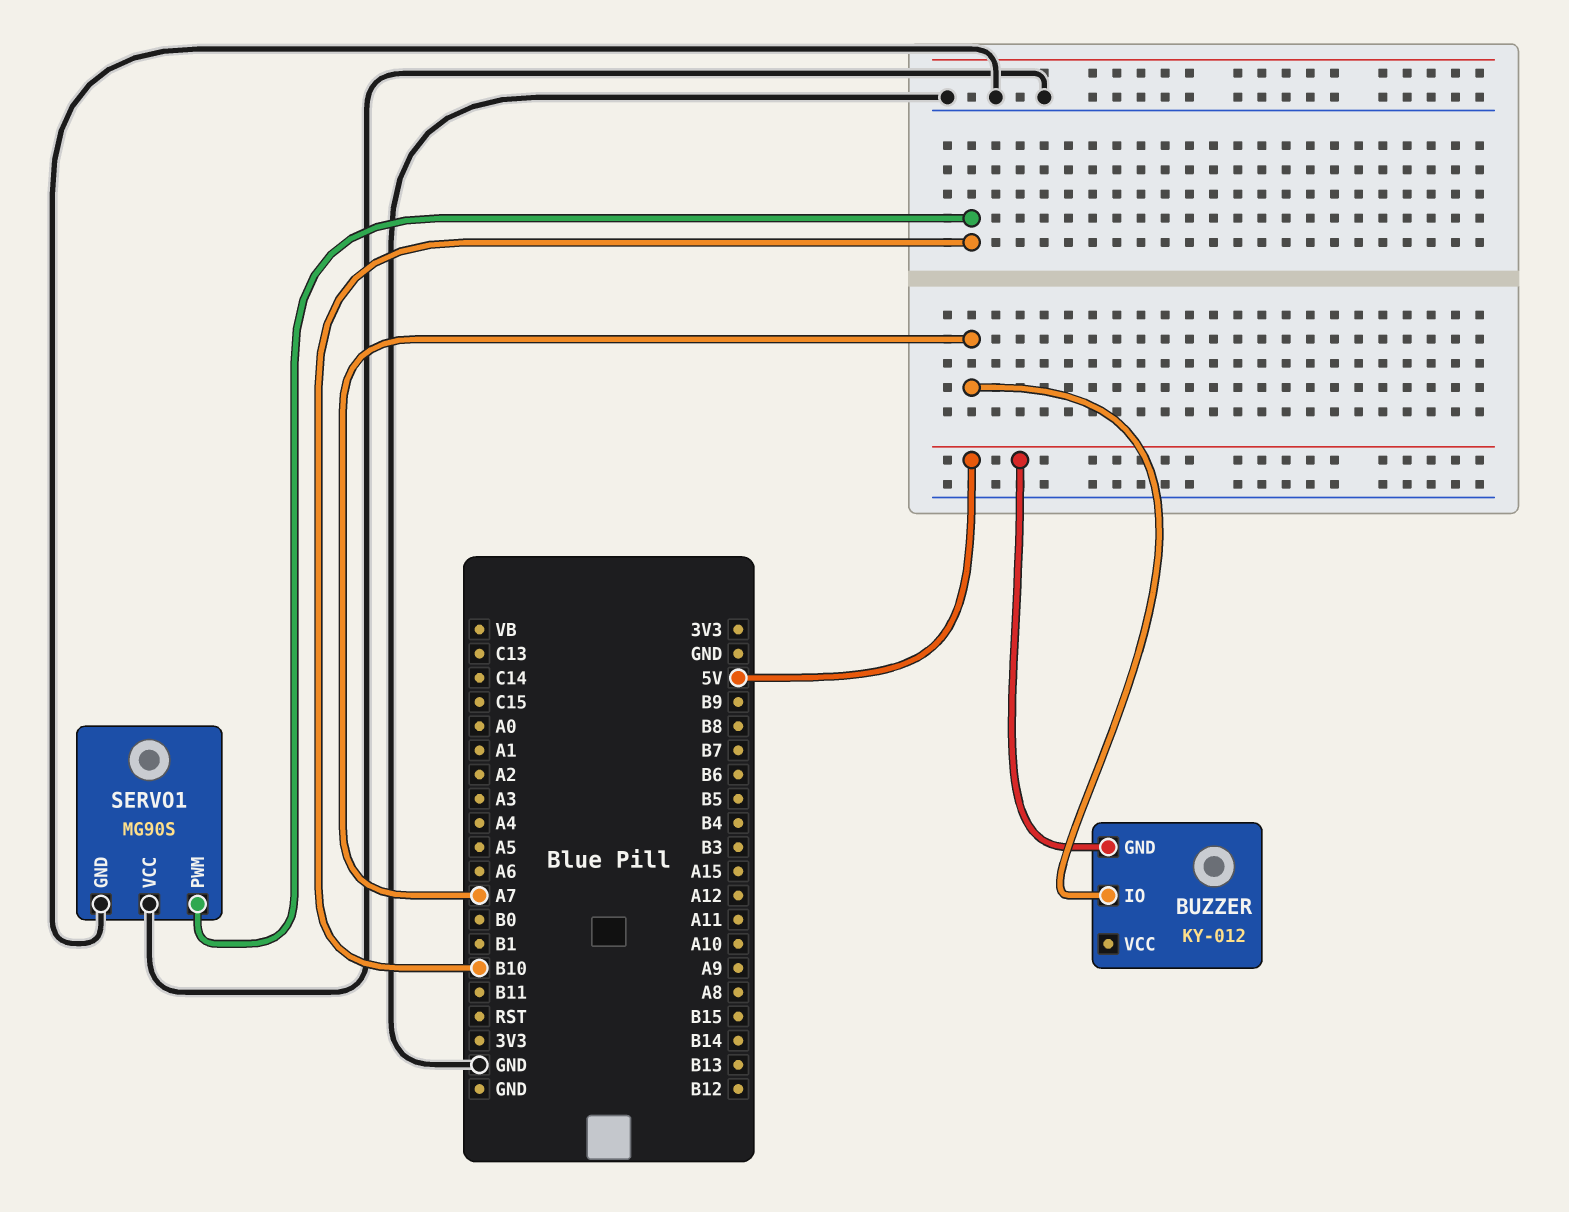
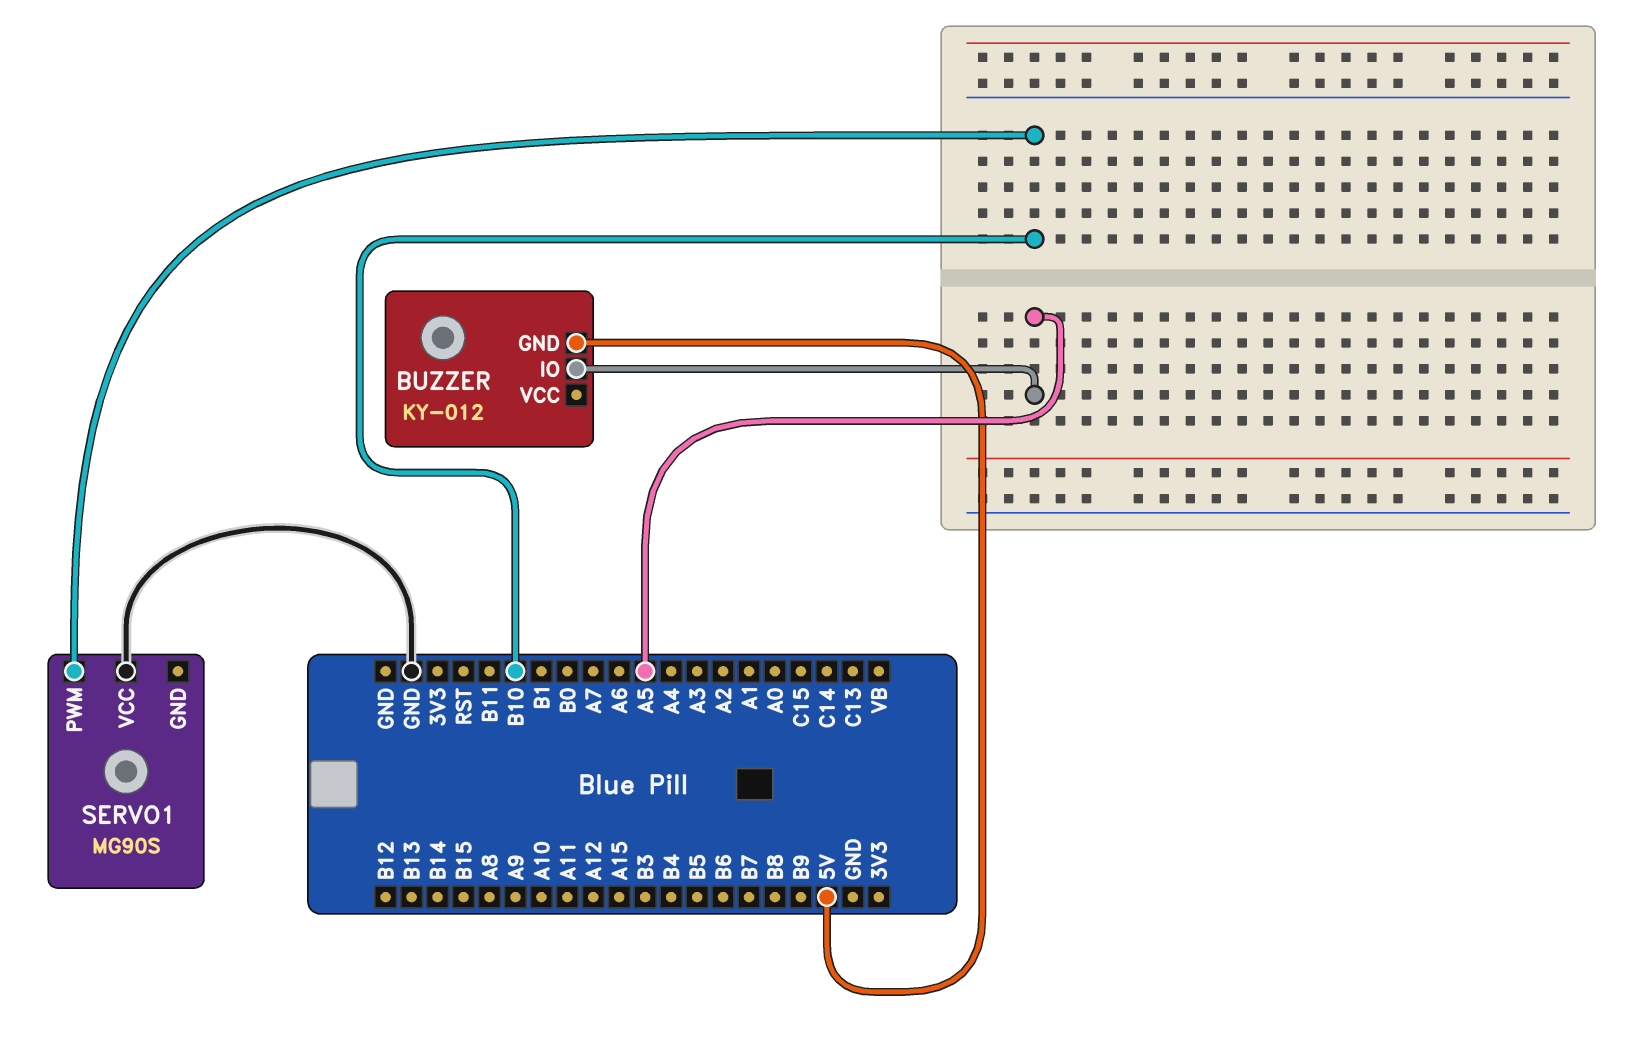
BUZZER pin IO: A7 -> A5
SERVO1 pin GND: GND -> none

